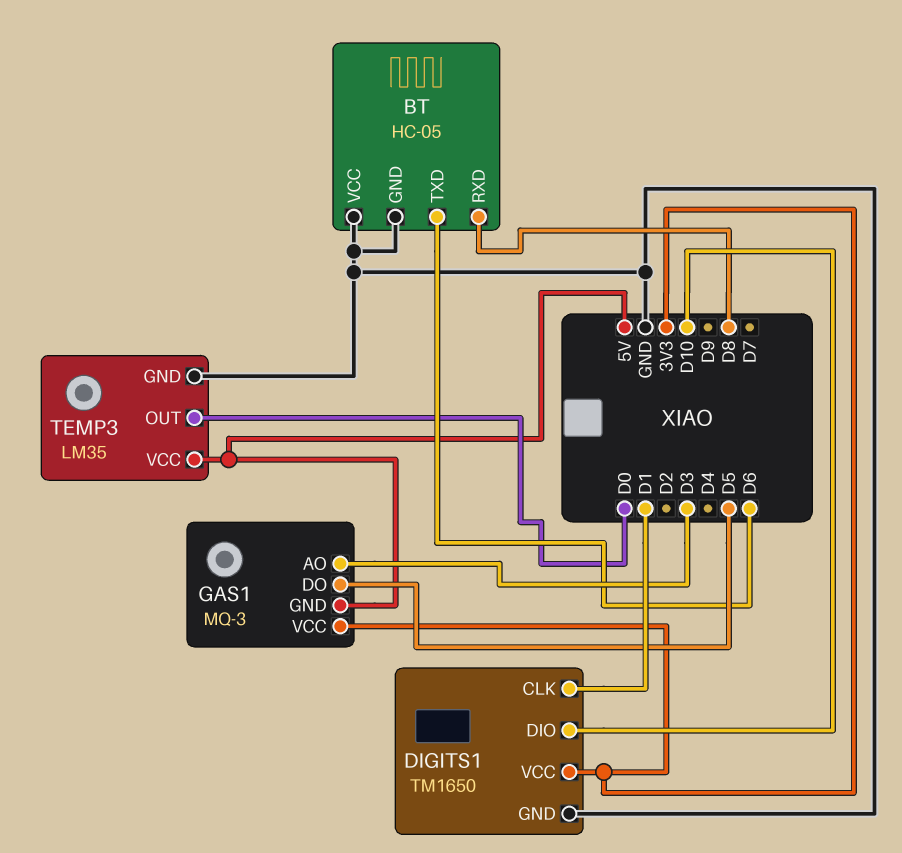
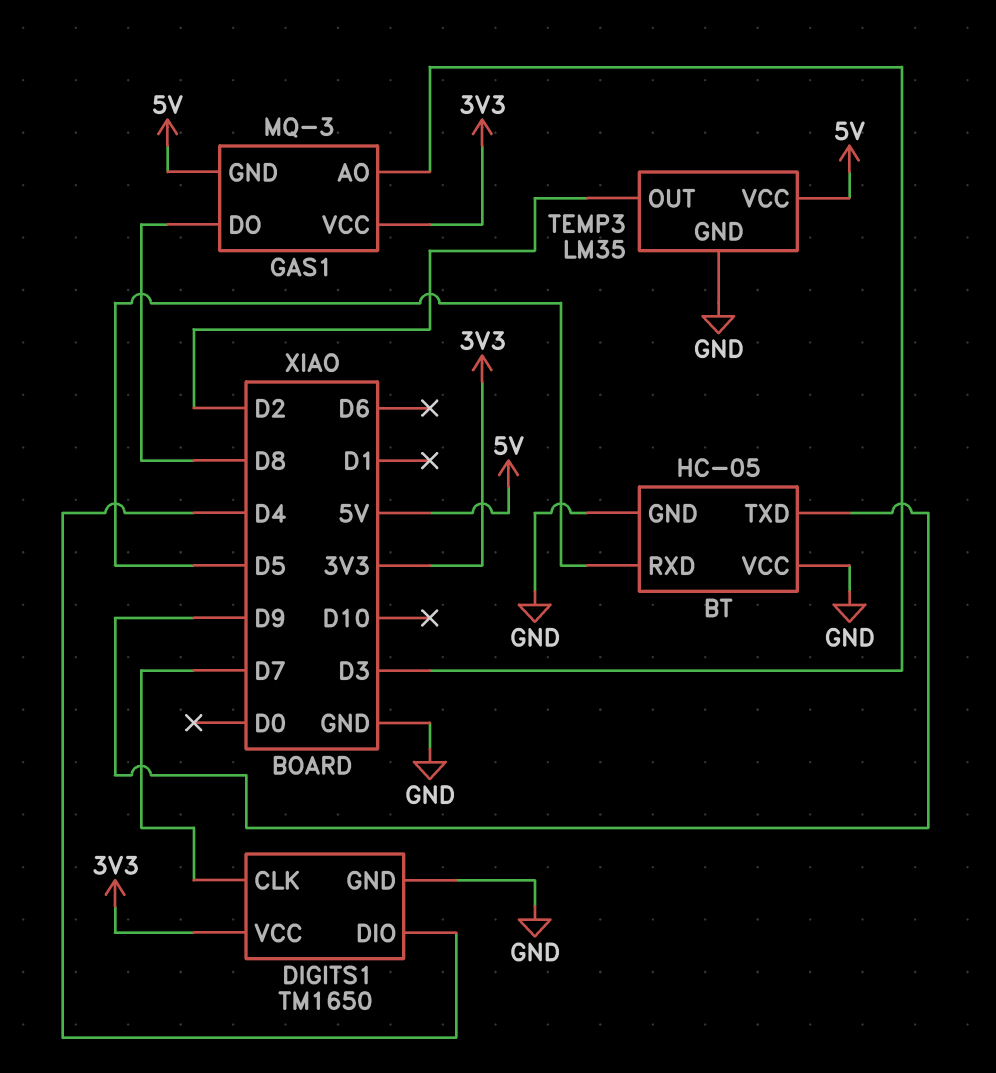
BT pin RXD: D8 -> D5
BT pin TXD: D6 -> D9
DIGITS1 pin CLK: D1 -> D7
DIGITS1 pin DIO: D10 -> D4
GAS1 pin DO: D5 -> D8
TEMP3 pin OUT: D0 -> D2

